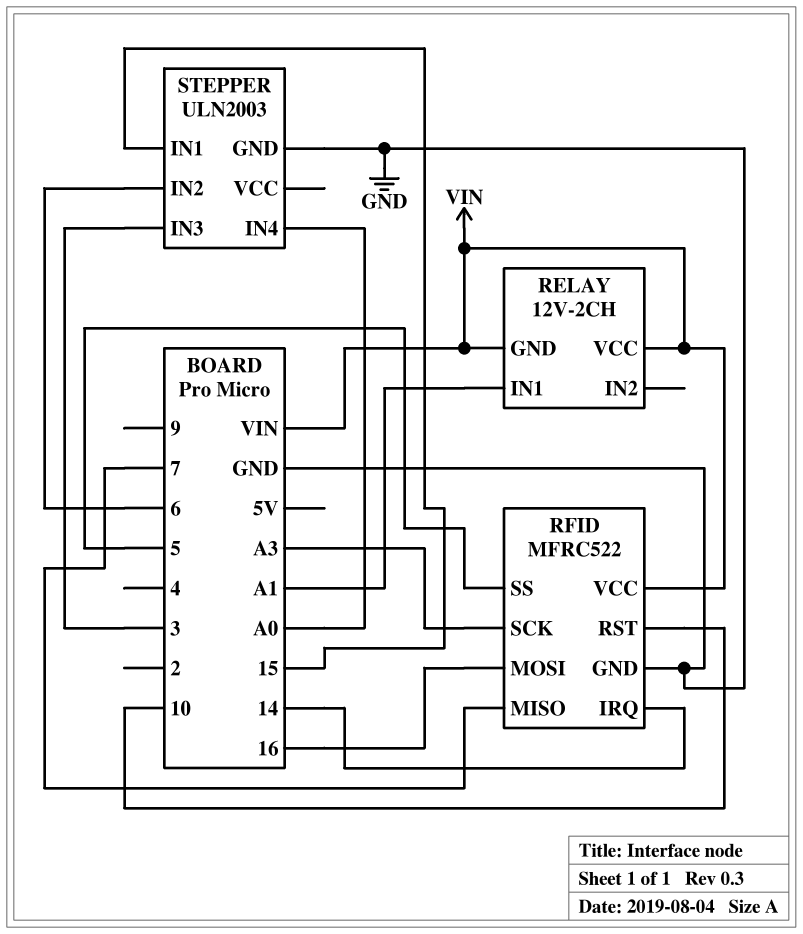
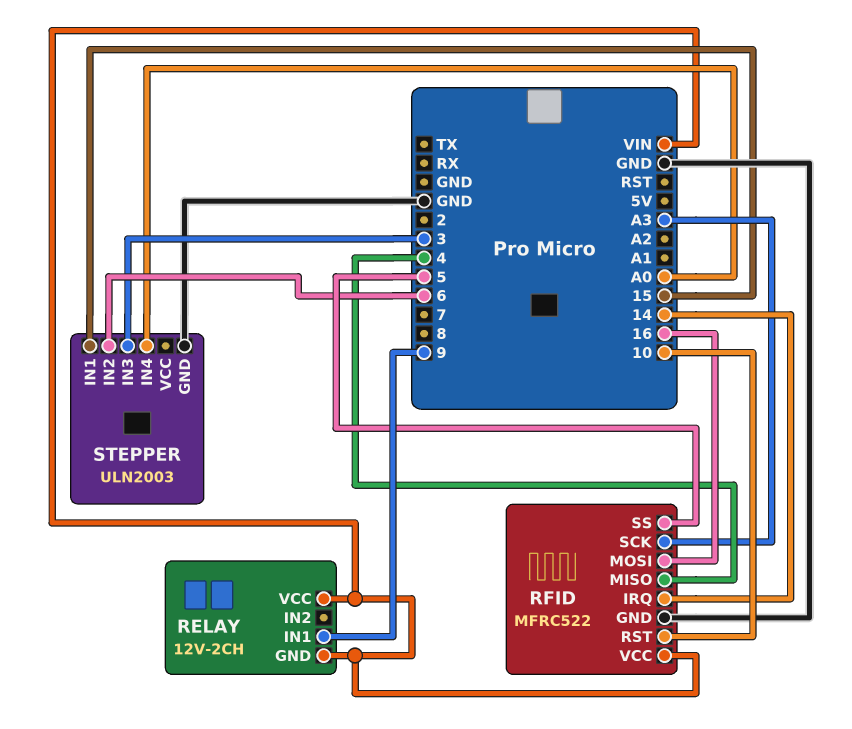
RELAY pin IN1: A1 -> 9
RFID pin MISO: 7 -> 4

